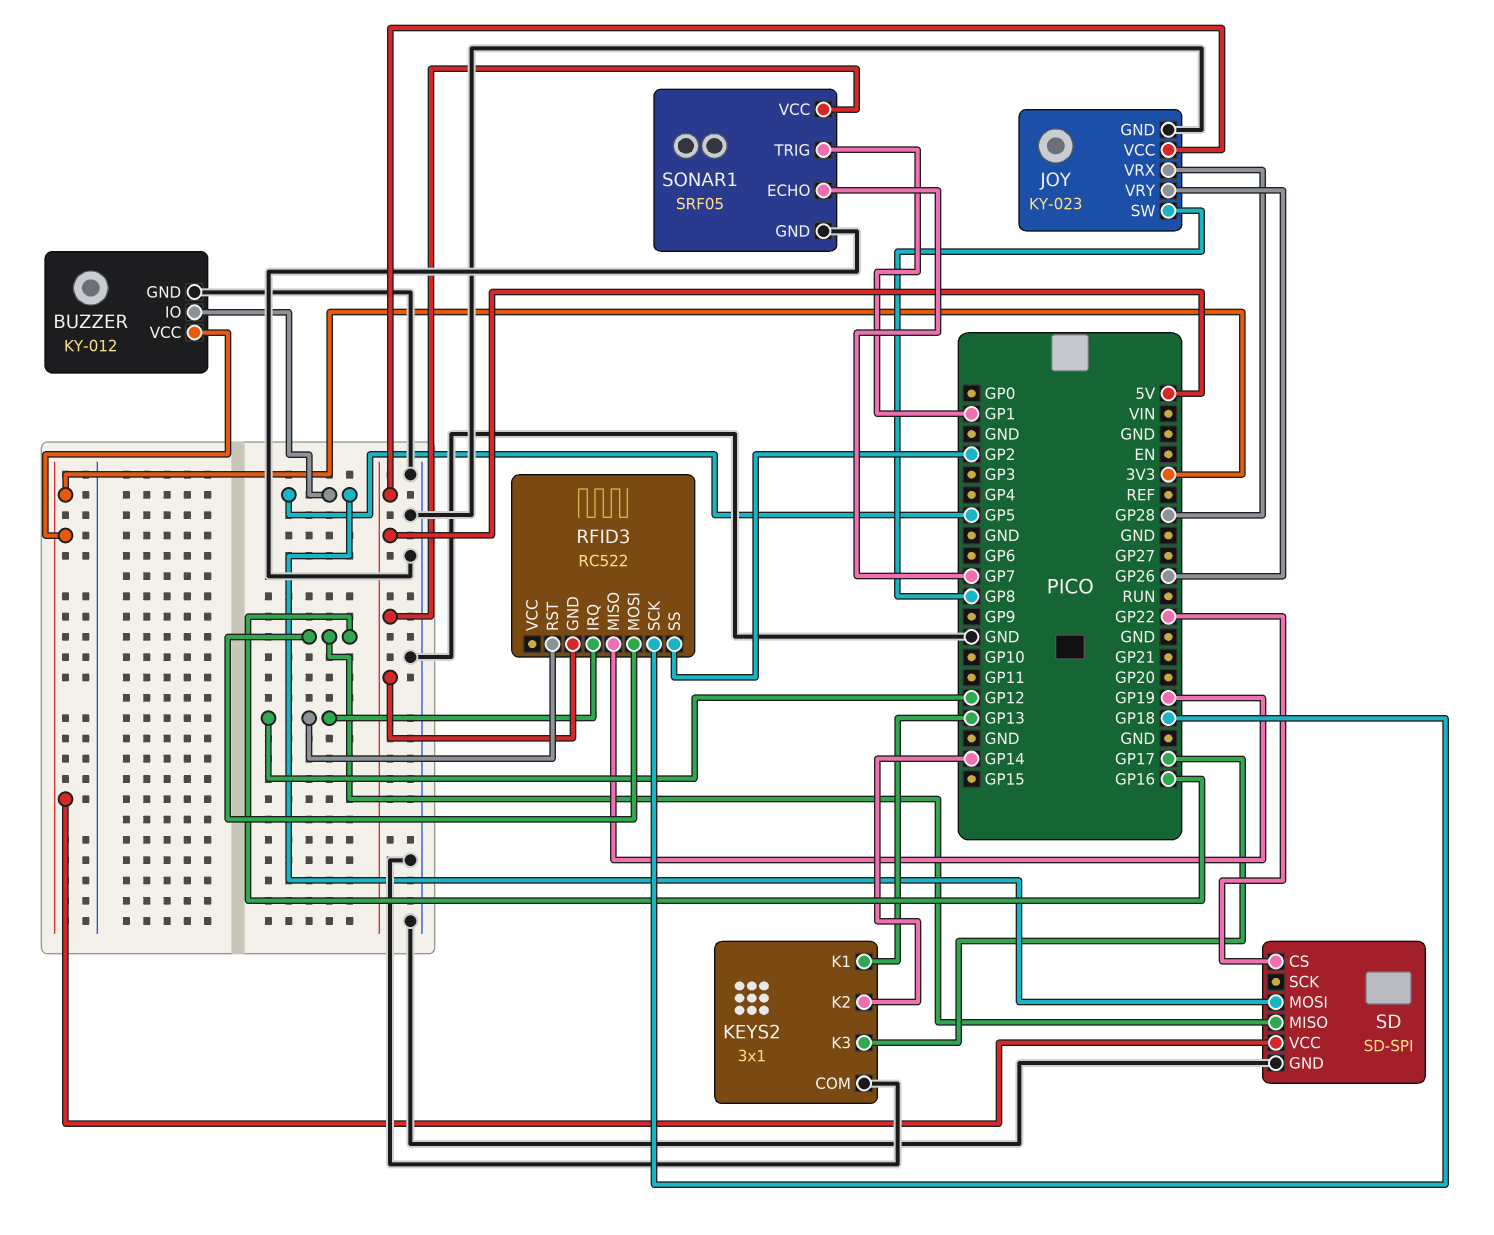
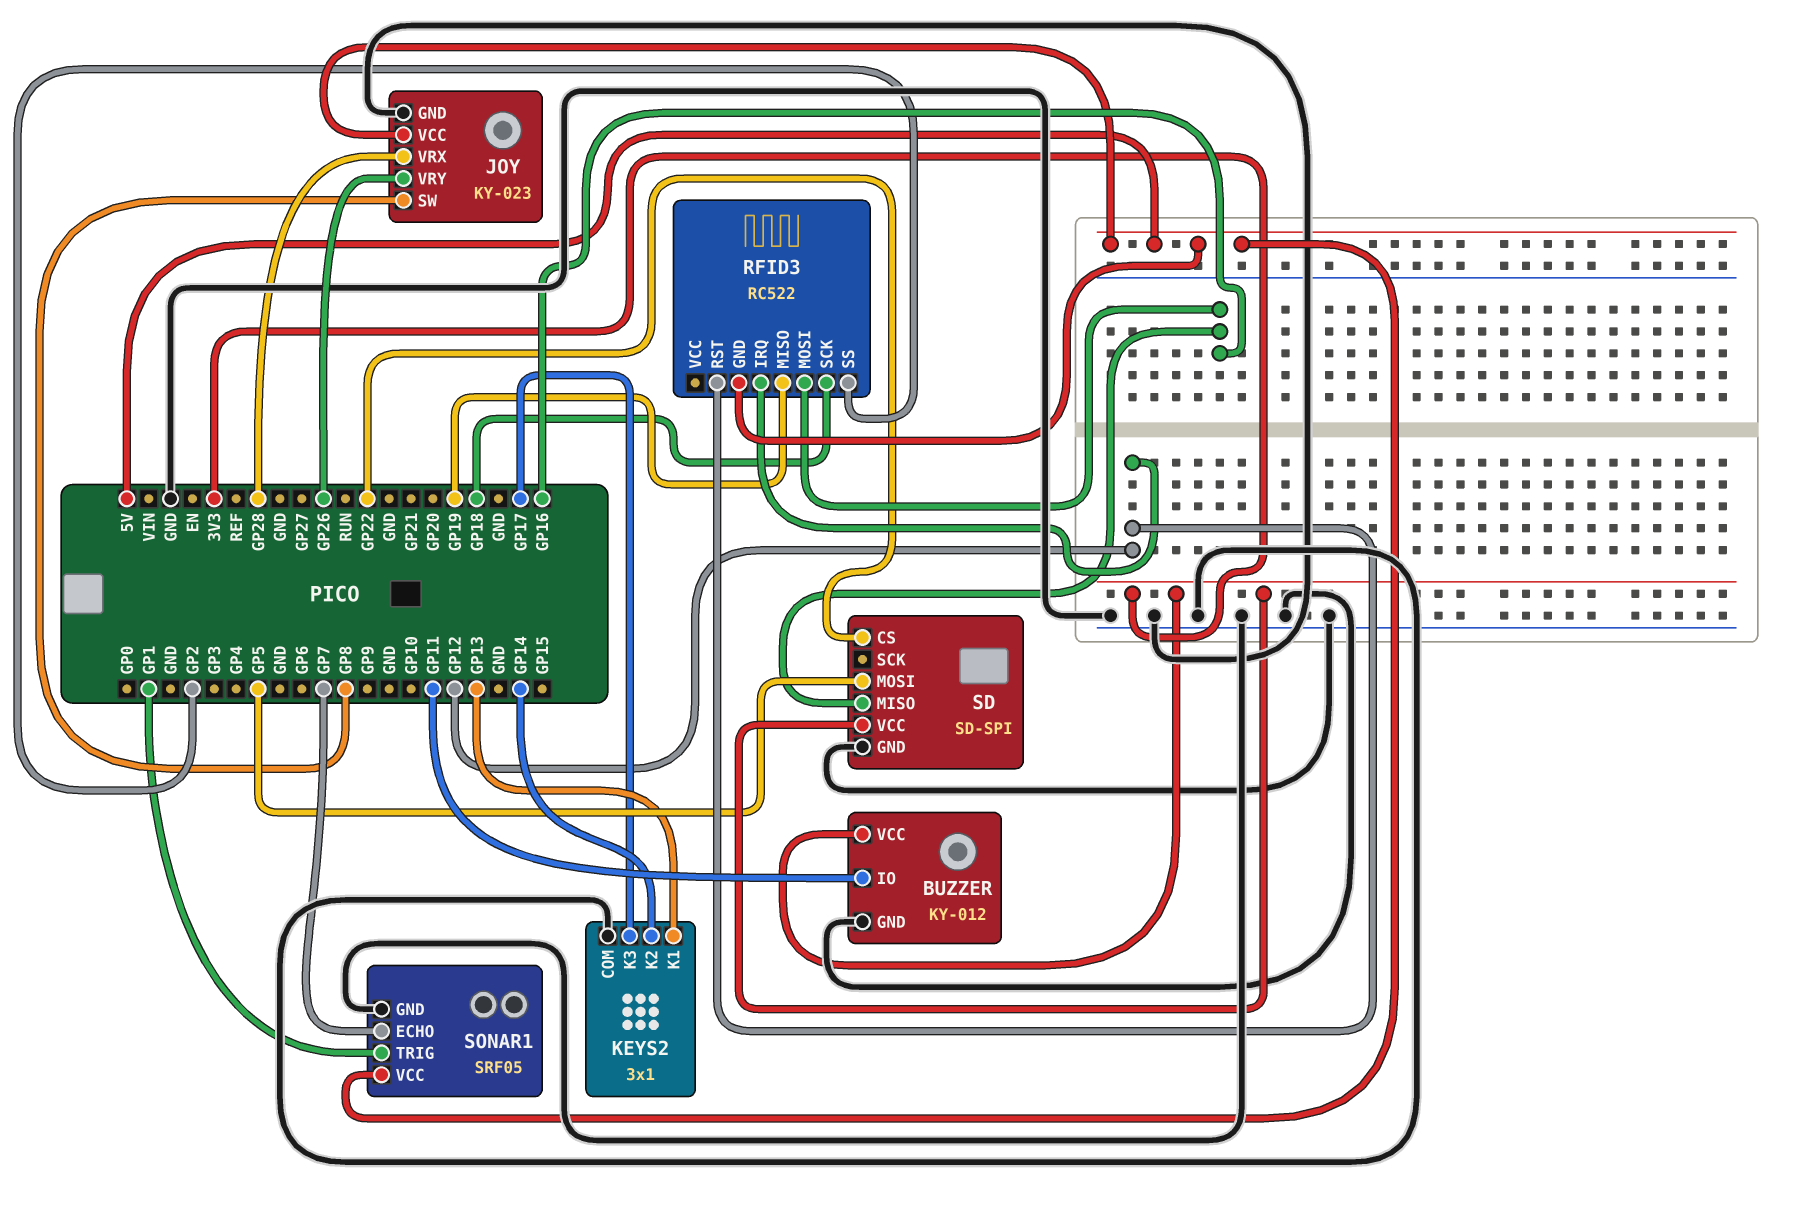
BUZZER pin IO: GP5 -> GP11

